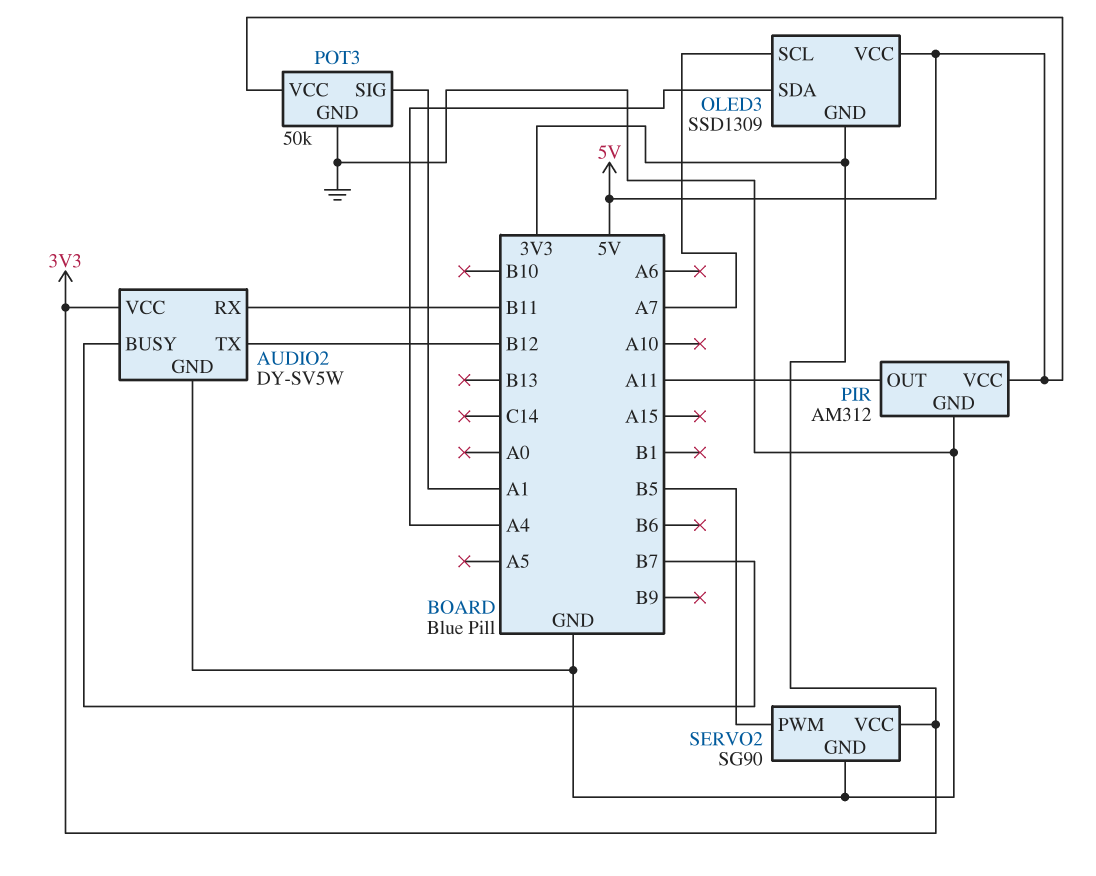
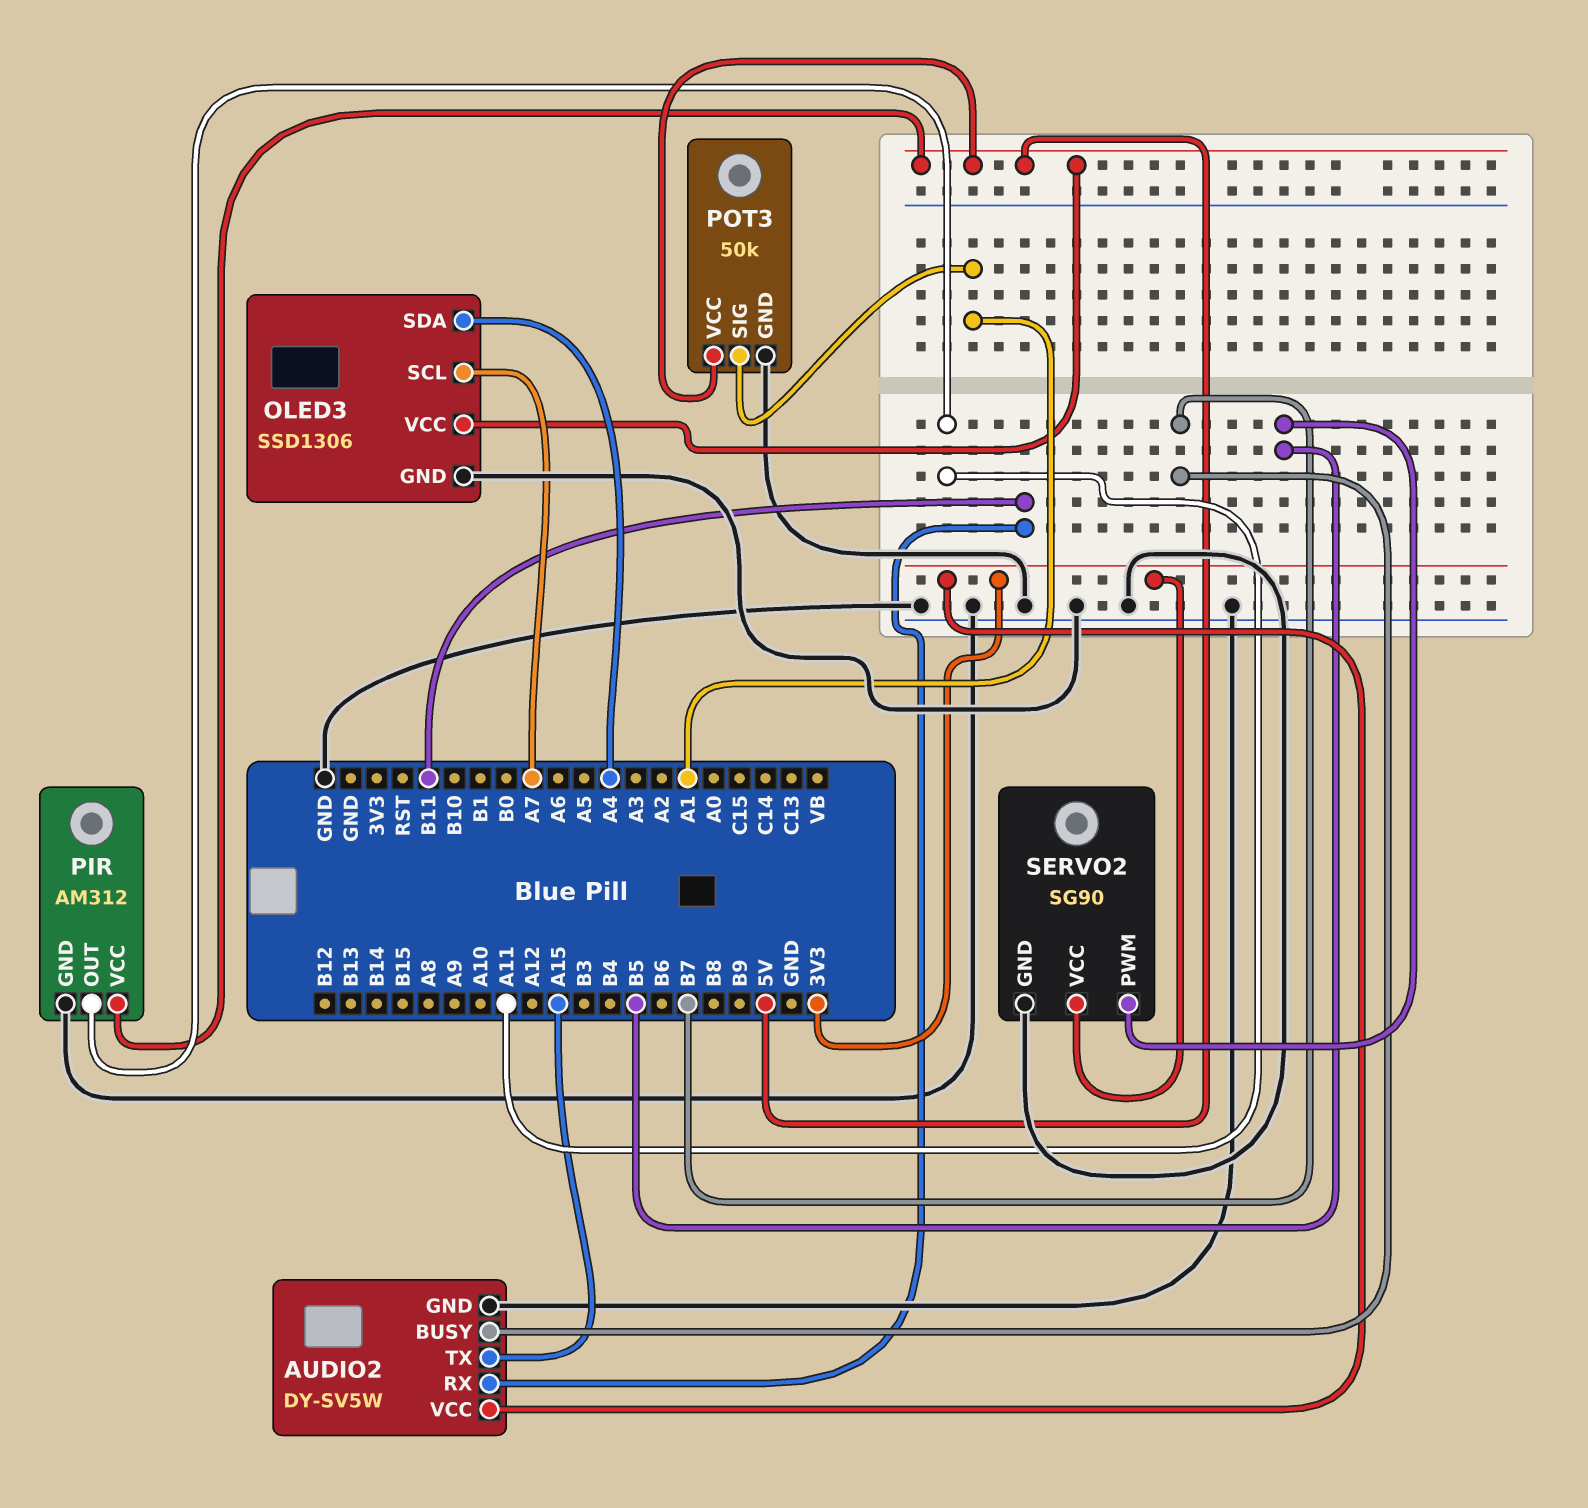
AUDIO2 pin TX: B12 -> A15
OLED3: SSD1309 -> SSD1306
OLED3 pin GND: 3V3 -> GND

